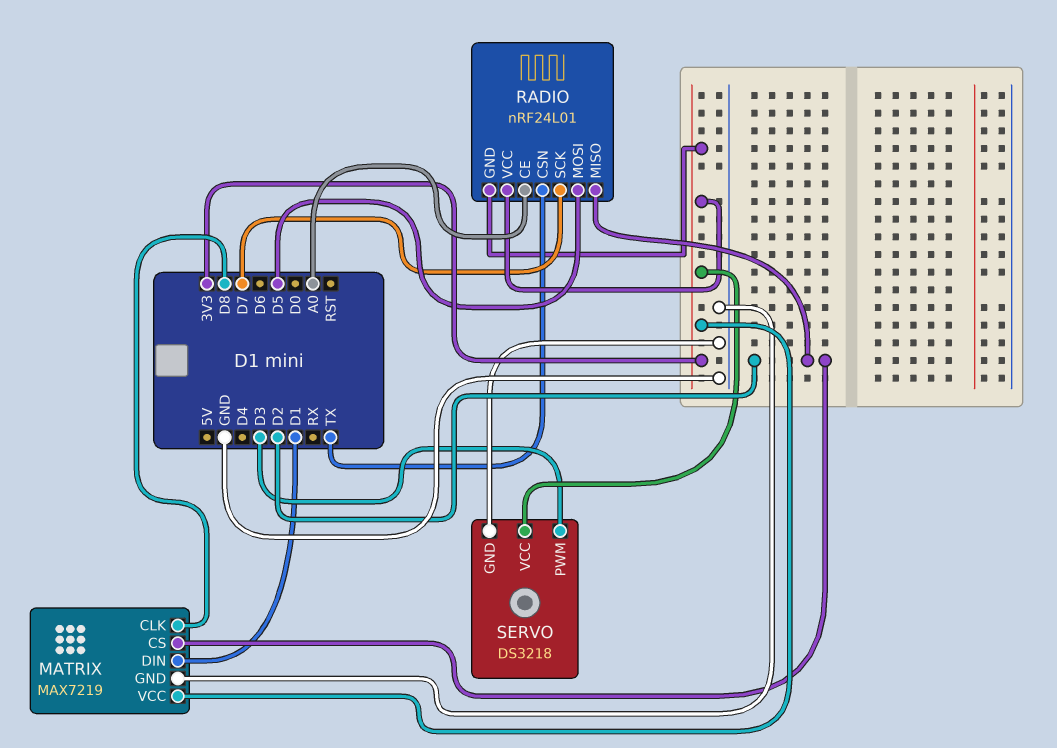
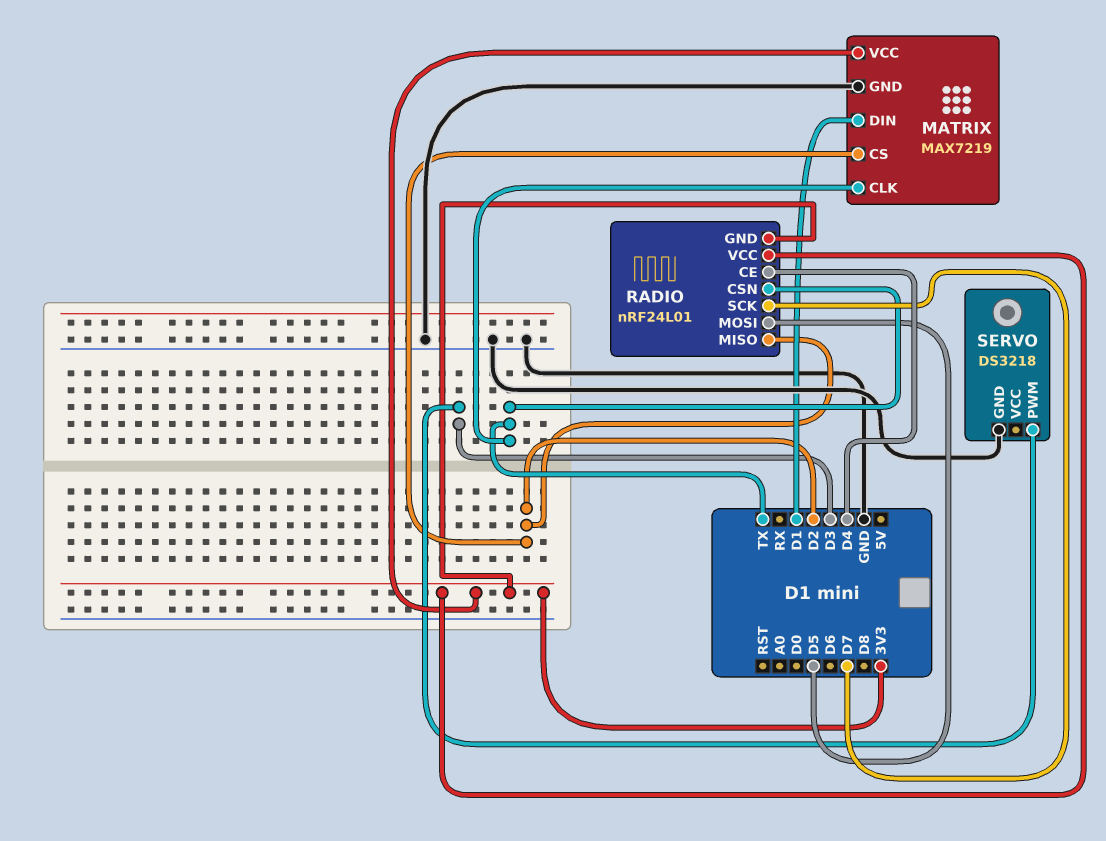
MATRIX pin CLK: D8 -> TX
RADIO pin CE: A0 -> D4
SERVO pin VCC: 3V3 -> none

